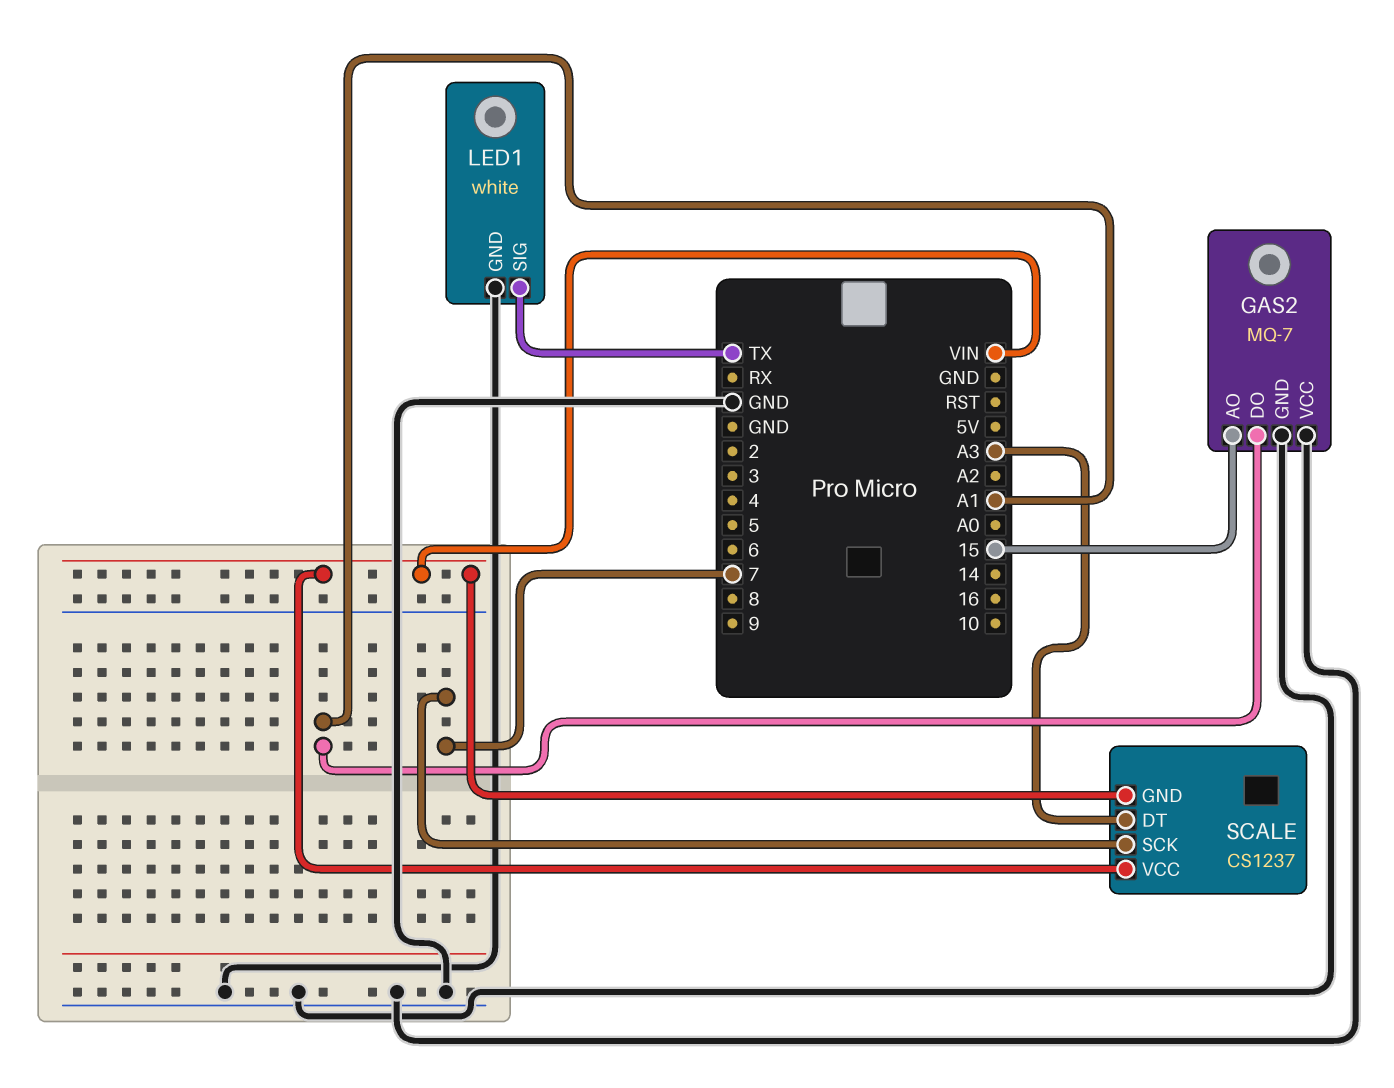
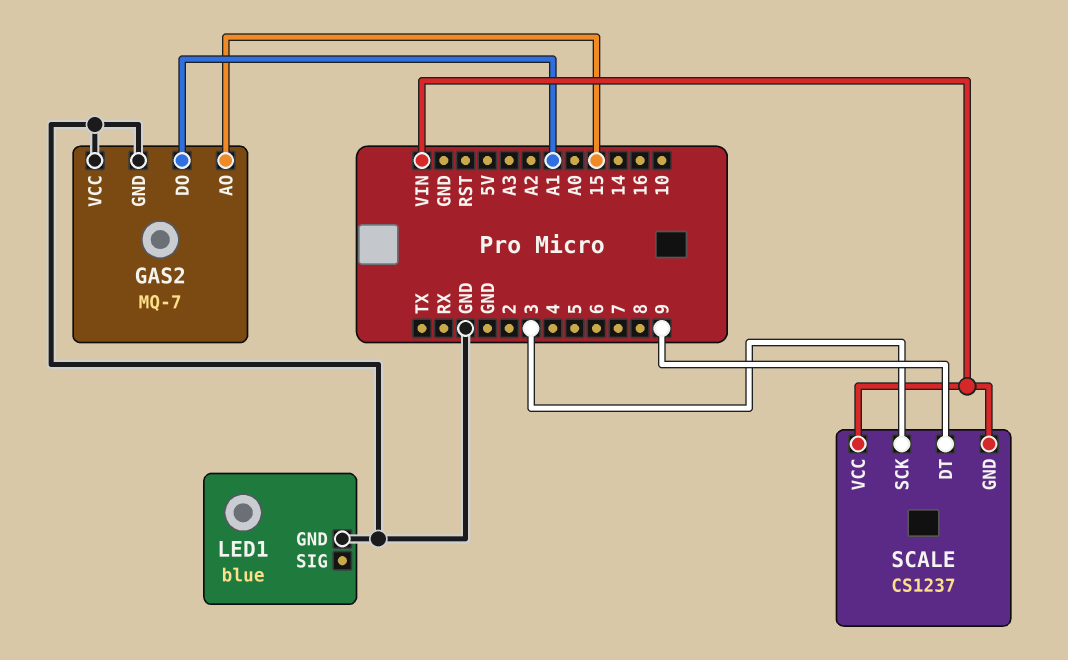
LED1: white -> blue
LED1 pin SIG: TX -> none
SCALE pin DT: A3 -> 9
SCALE pin SCK: 7 -> 3

